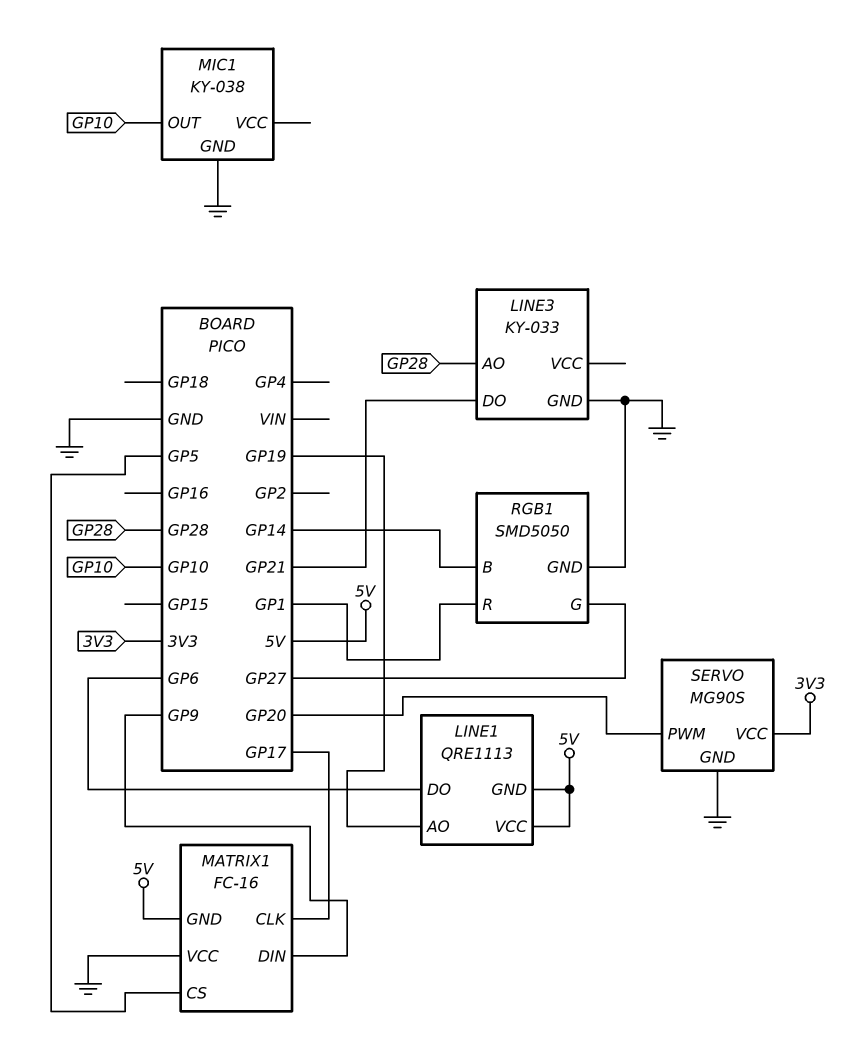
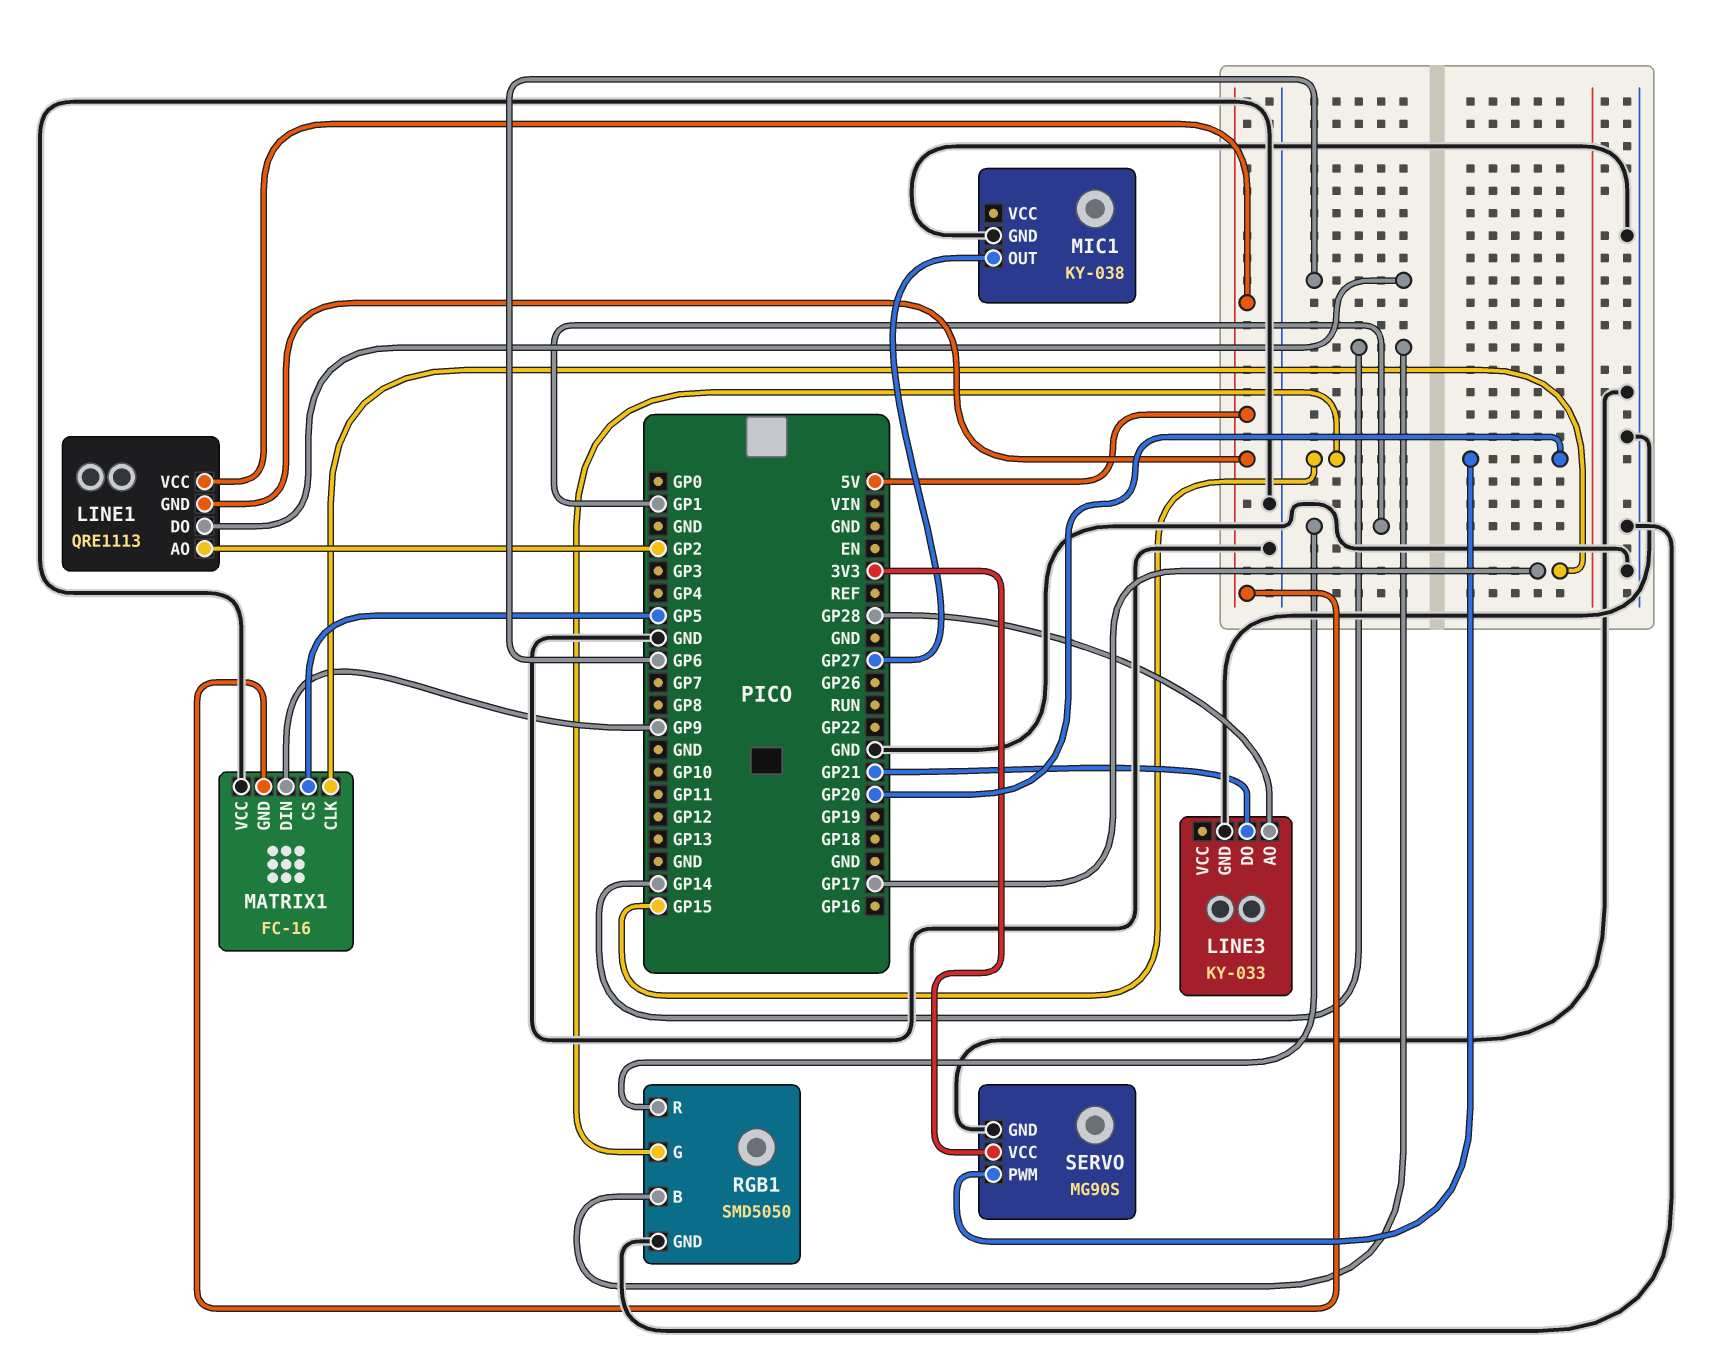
LINE1 pin AO: GP19 -> GP2
MIC1 pin OUT: GP10 -> GP27
RGB1 pin G: GP27 -> GP15

